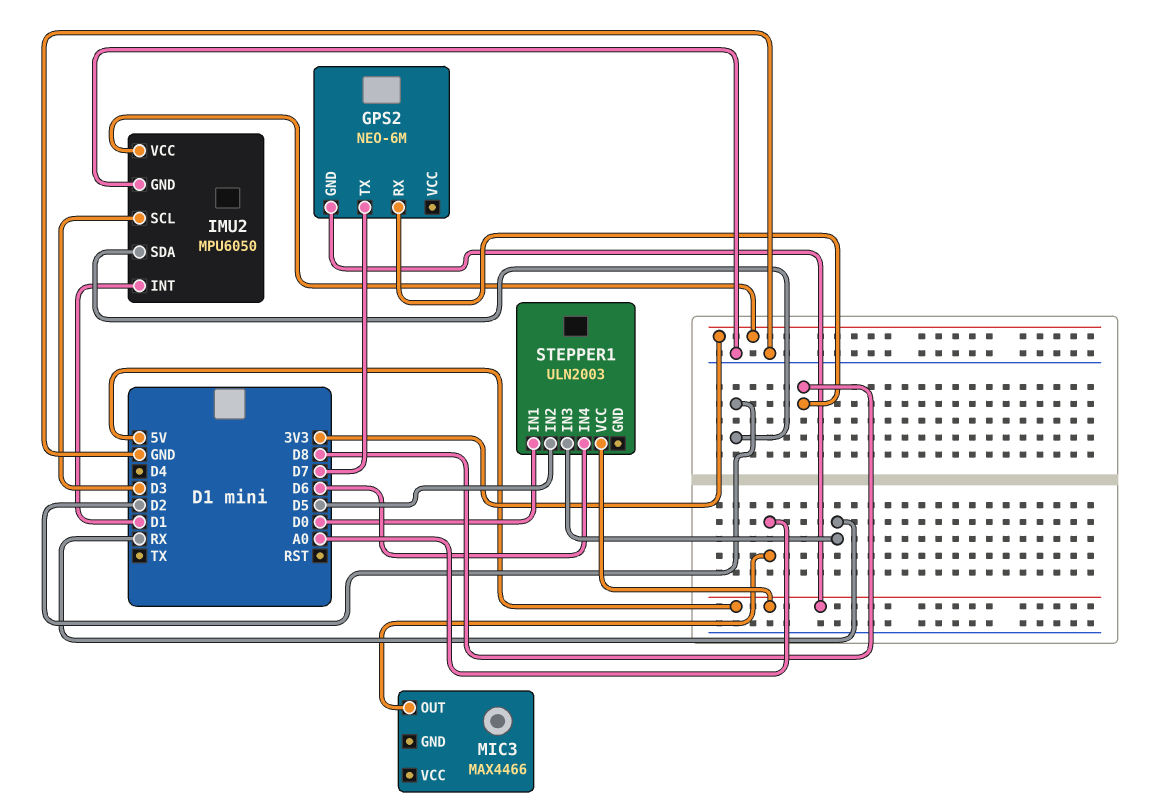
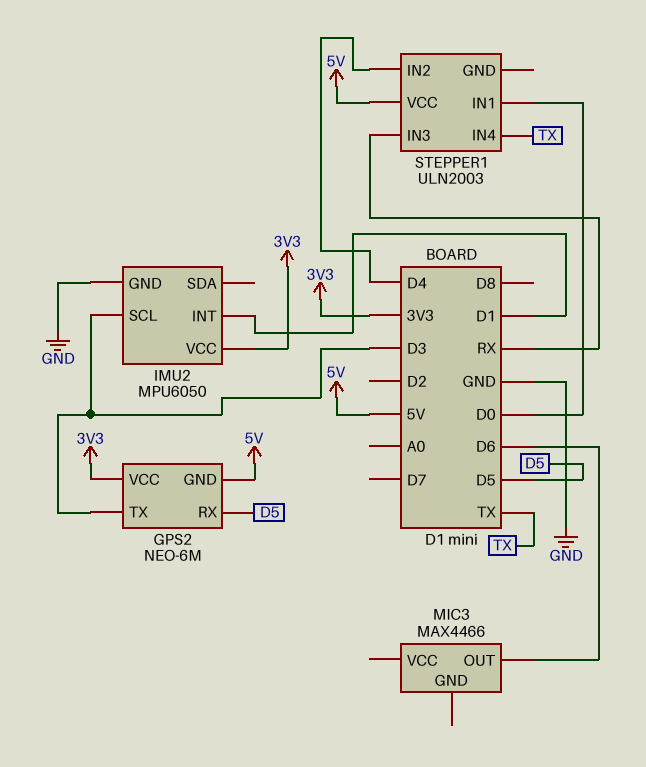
GPS2 pin RX: D8 -> D5
GPS2 pin TX: D7 -> D3
GPS2 pin VCC: none -> 3V3
IMU2 pin SDA: D2 -> none
MIC3 pin OUT: A0 -> D6
STEPPER1 pin IN2: D5 -> D4
STEPPER1 pin IN4: D6 -> TX

